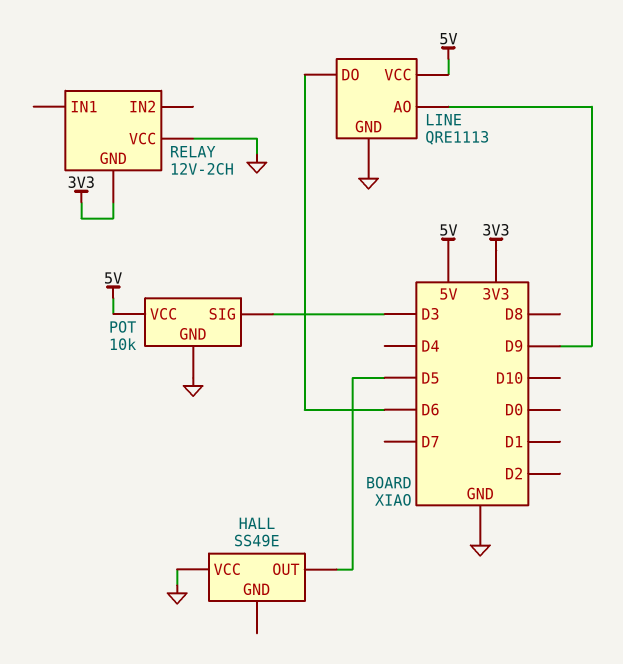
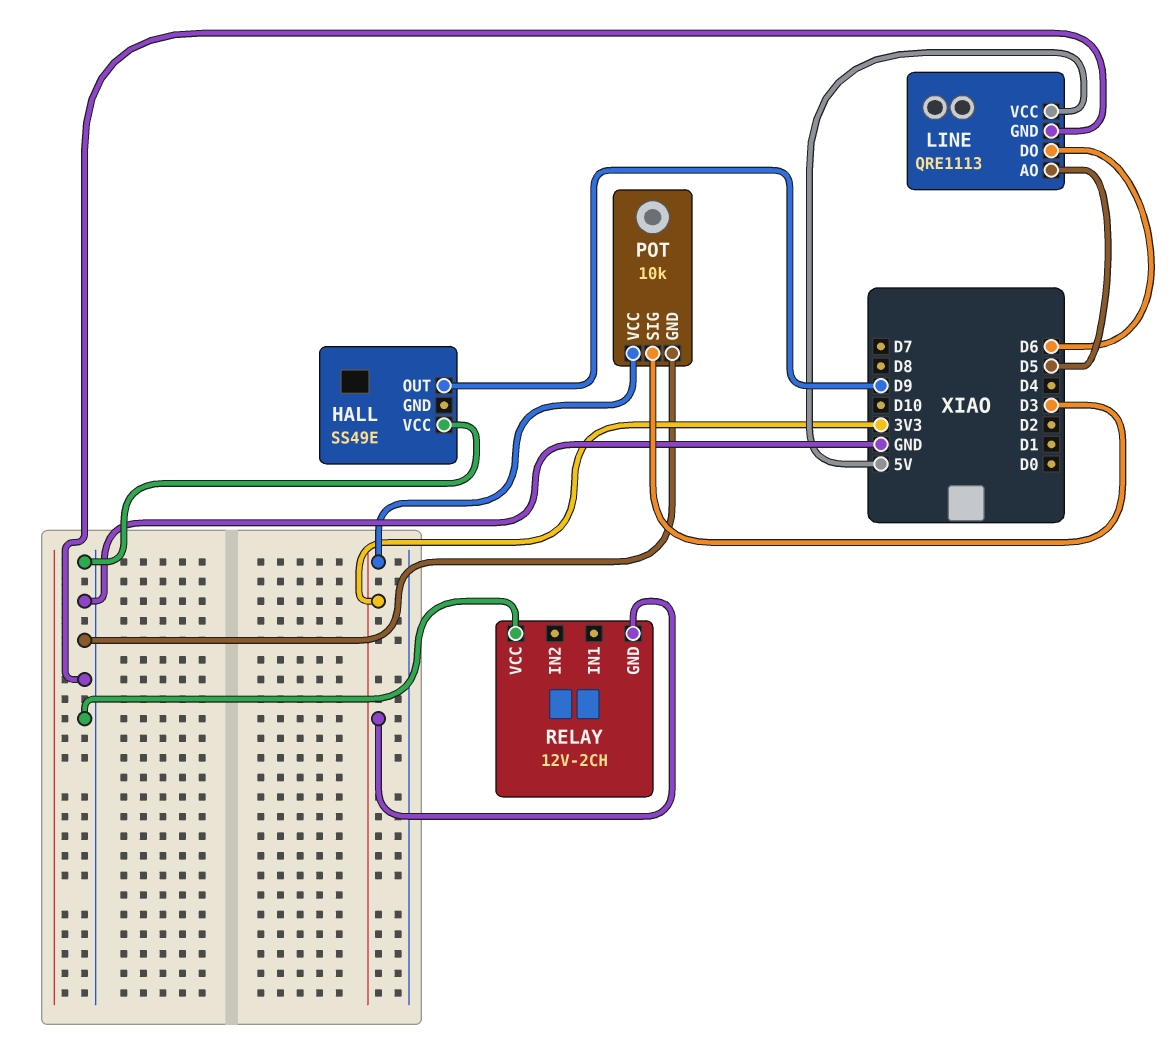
HALL pin OUT: D5 -> D9
LINE pin AO: D9 -> D5
POT pin VCC: 5V -> 3V3

